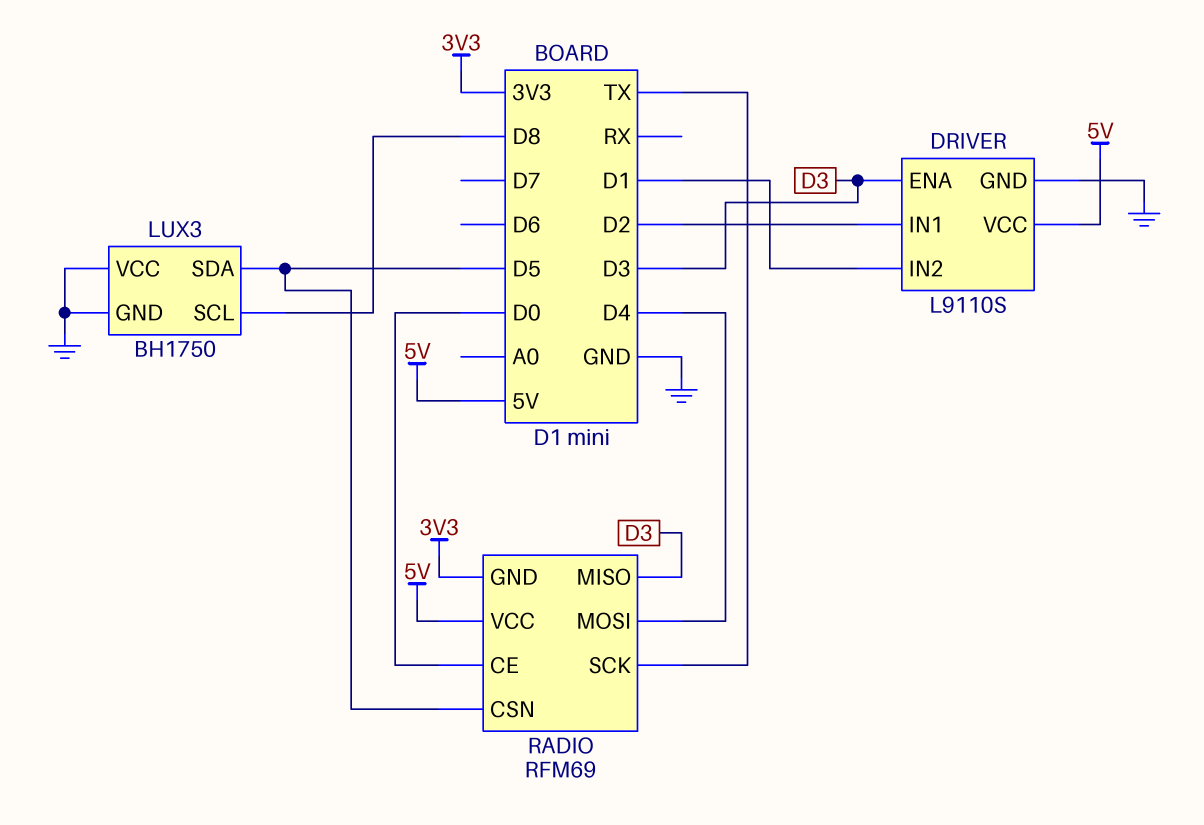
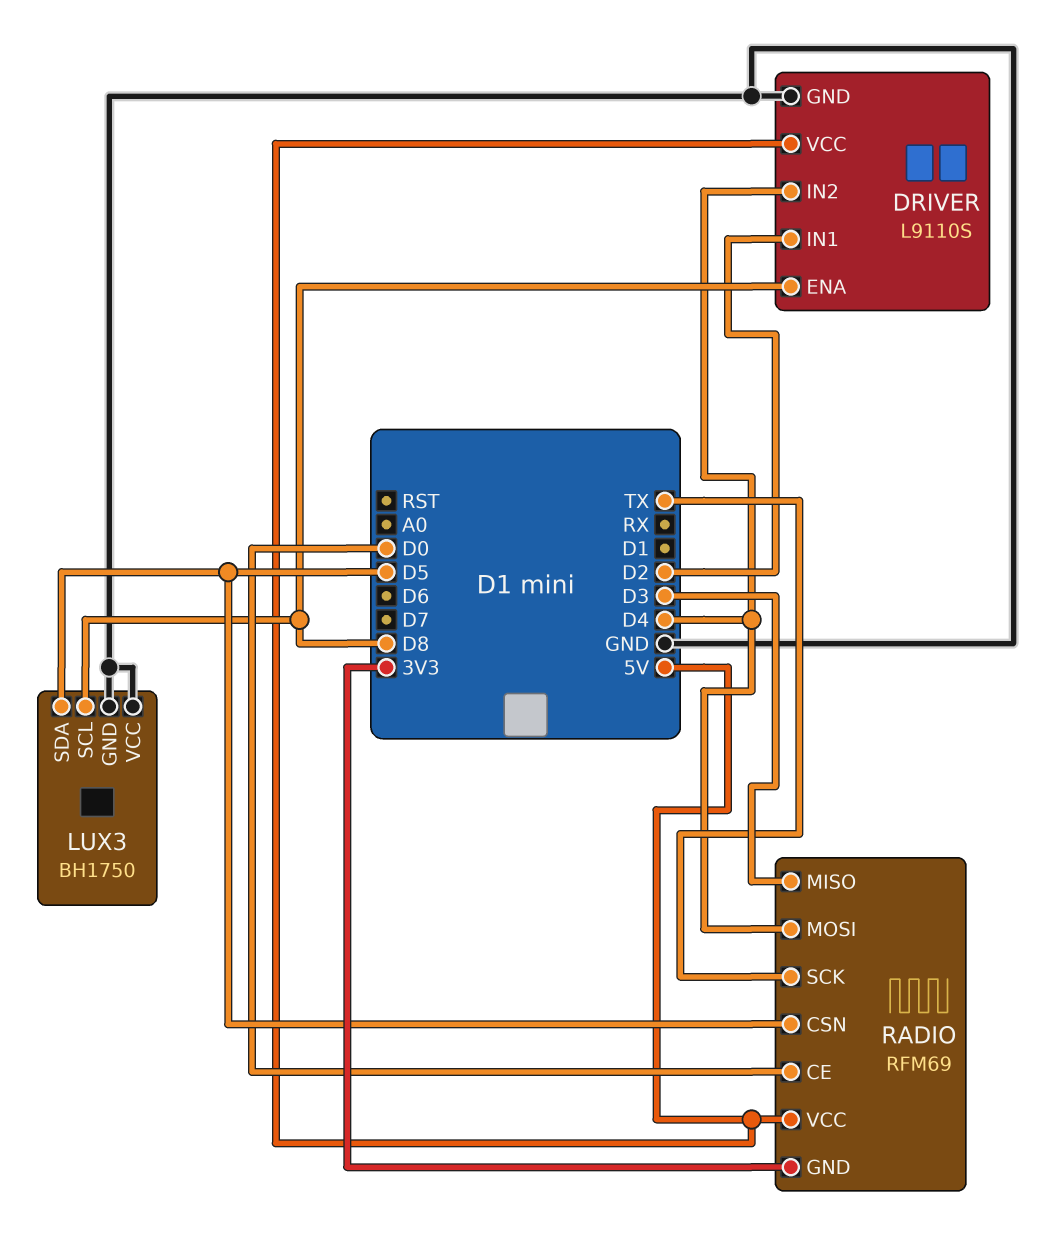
DRIVER pin ENA: D3 -> D8
DRIVER pin IN2: D1 -> D4

